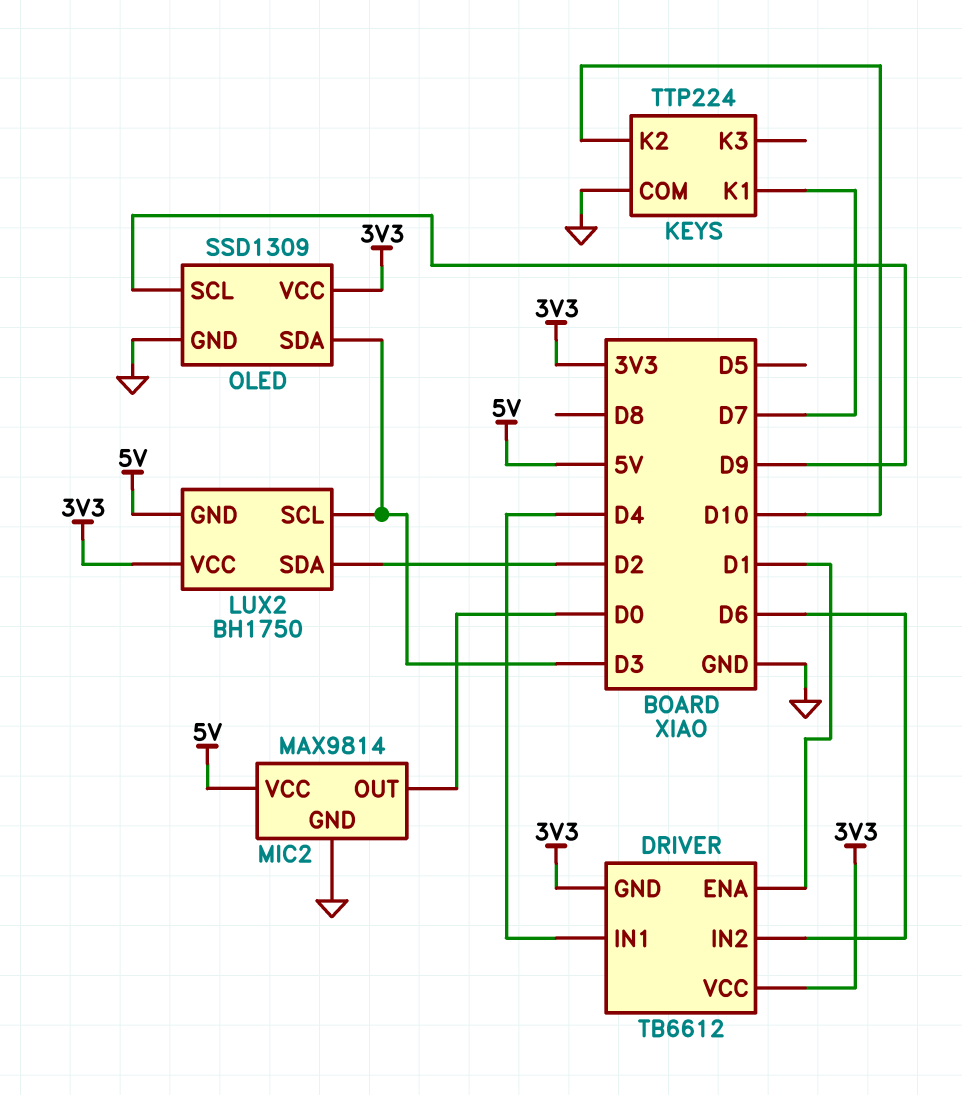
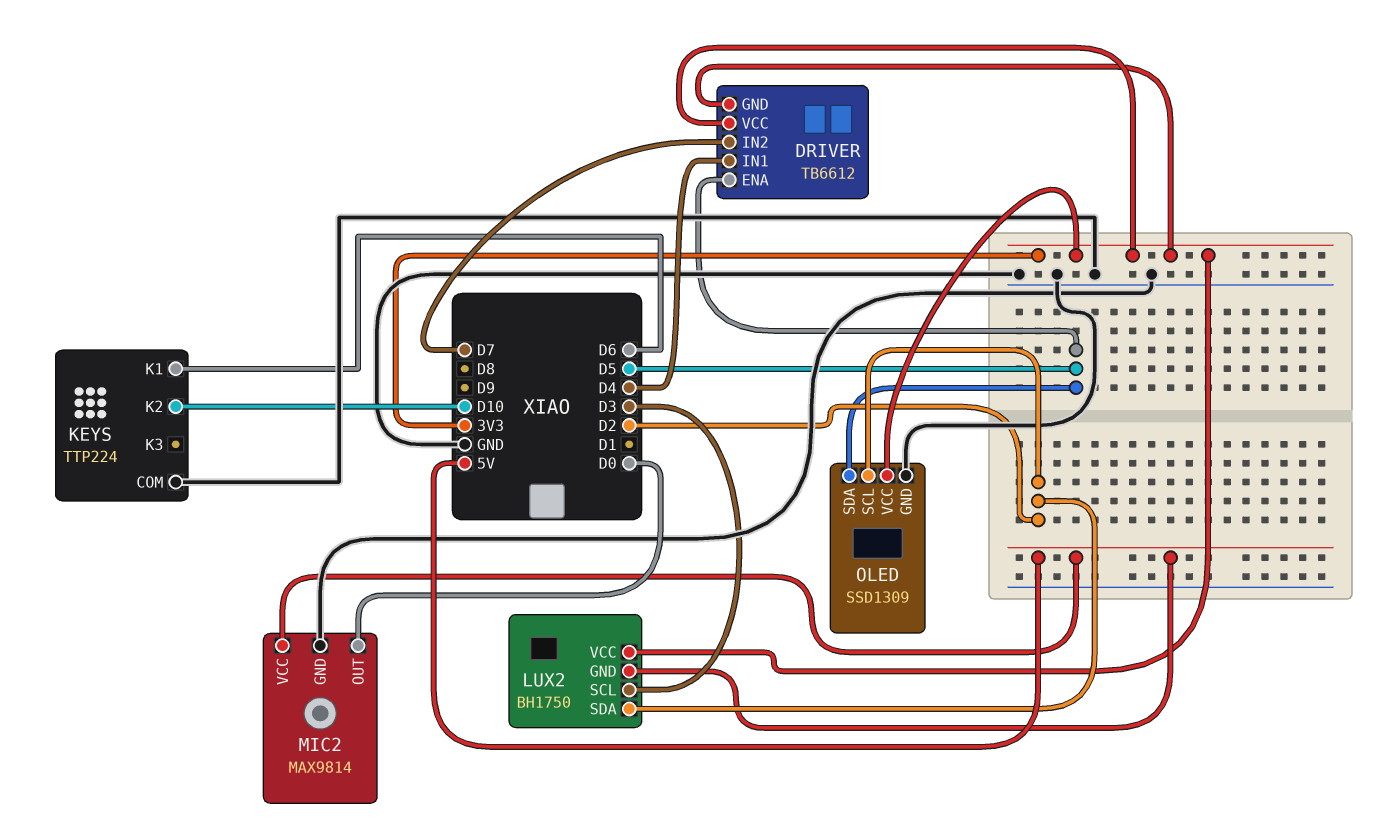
DRIVER pin ENA: D1 -> D5
DRIVER pin IN2: D6 -> D7
KEYS pin K1: D7 -> D6
OLED pin SCL: D9 -> D2
OLED pin SDA: D3 -> D5

